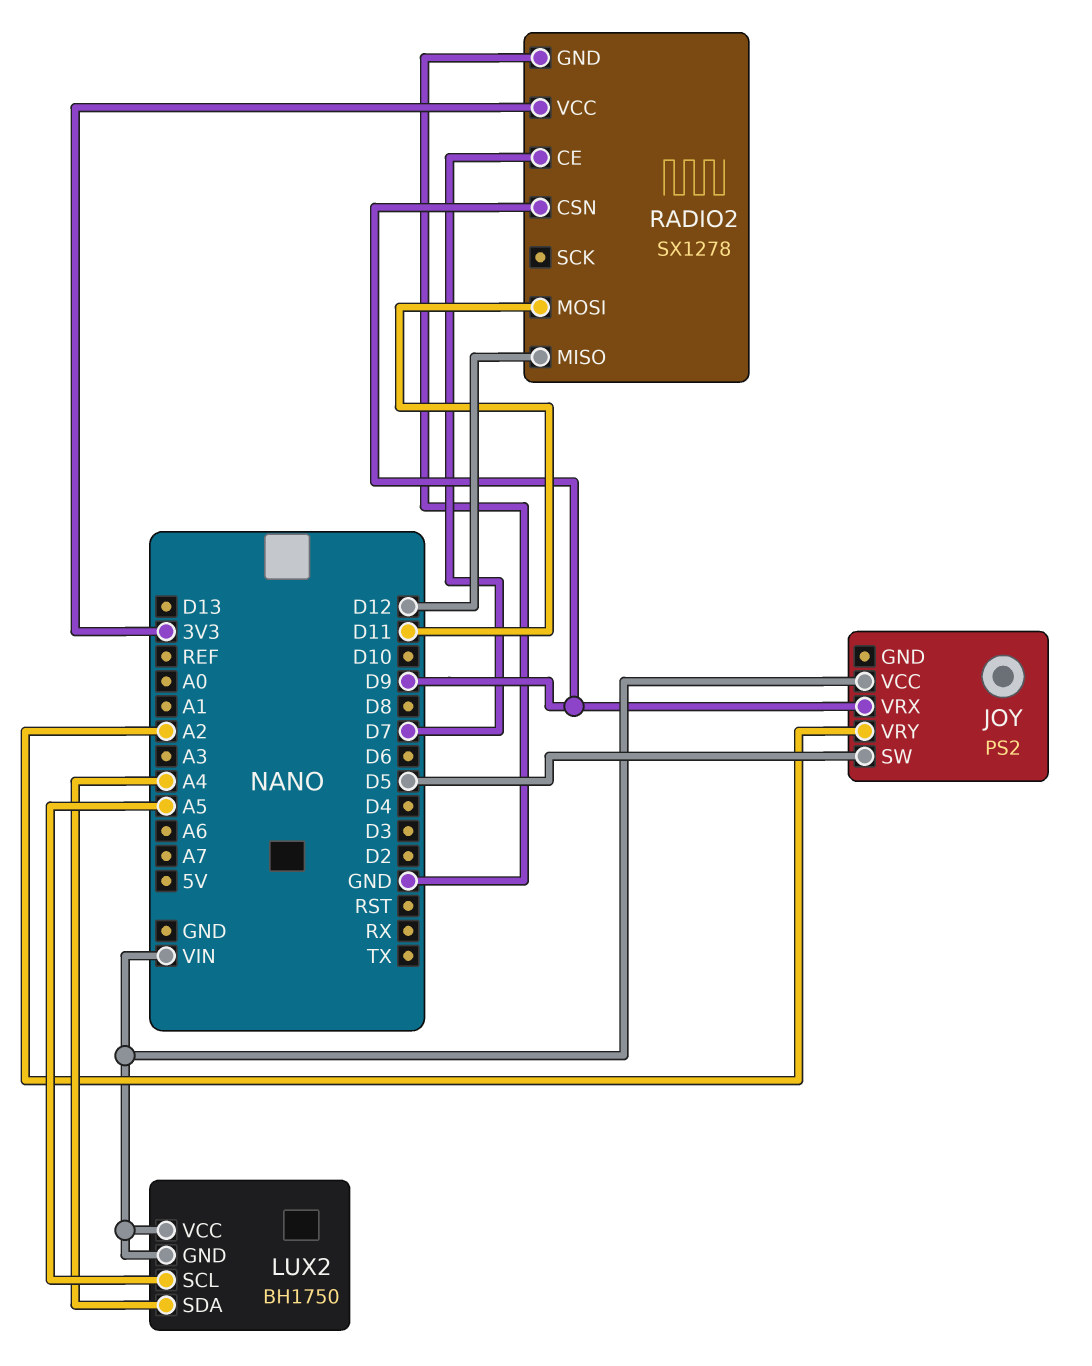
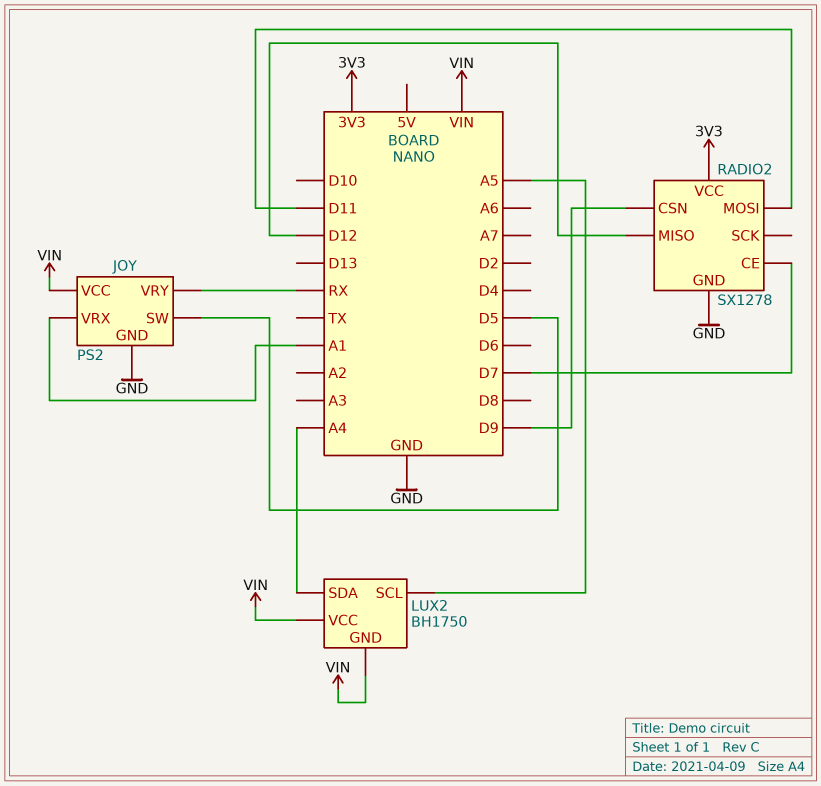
JOY pin GND: none -> GND
JOY pin VRX: D9 -> A1
JOY pin VRY: A2 -> RX

